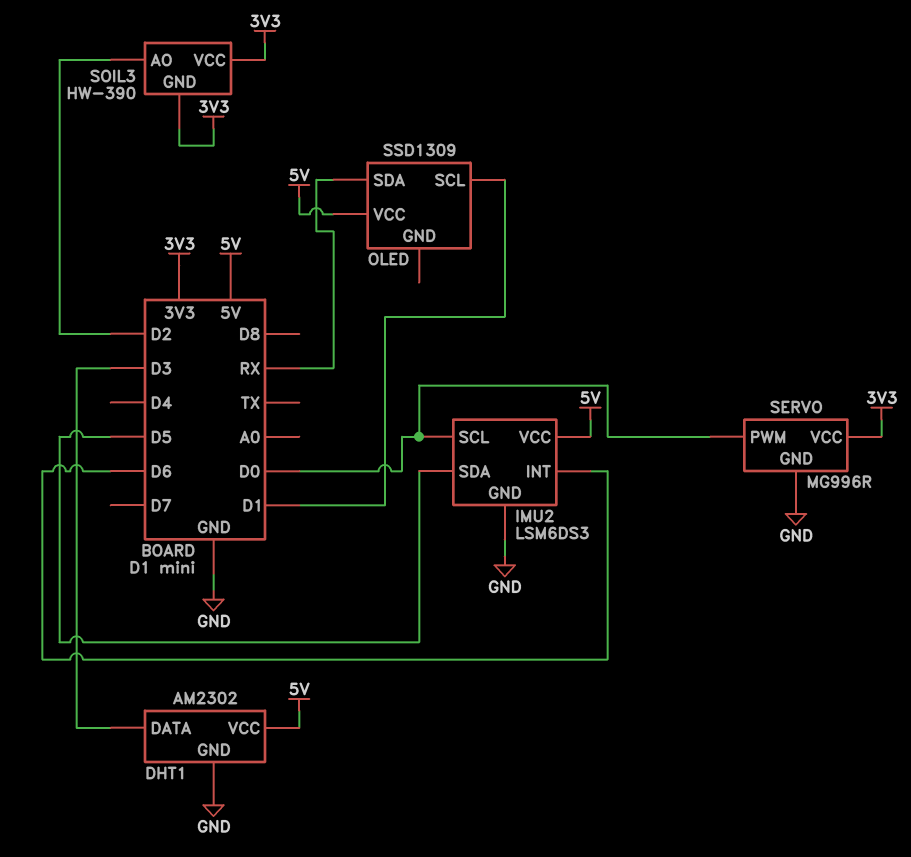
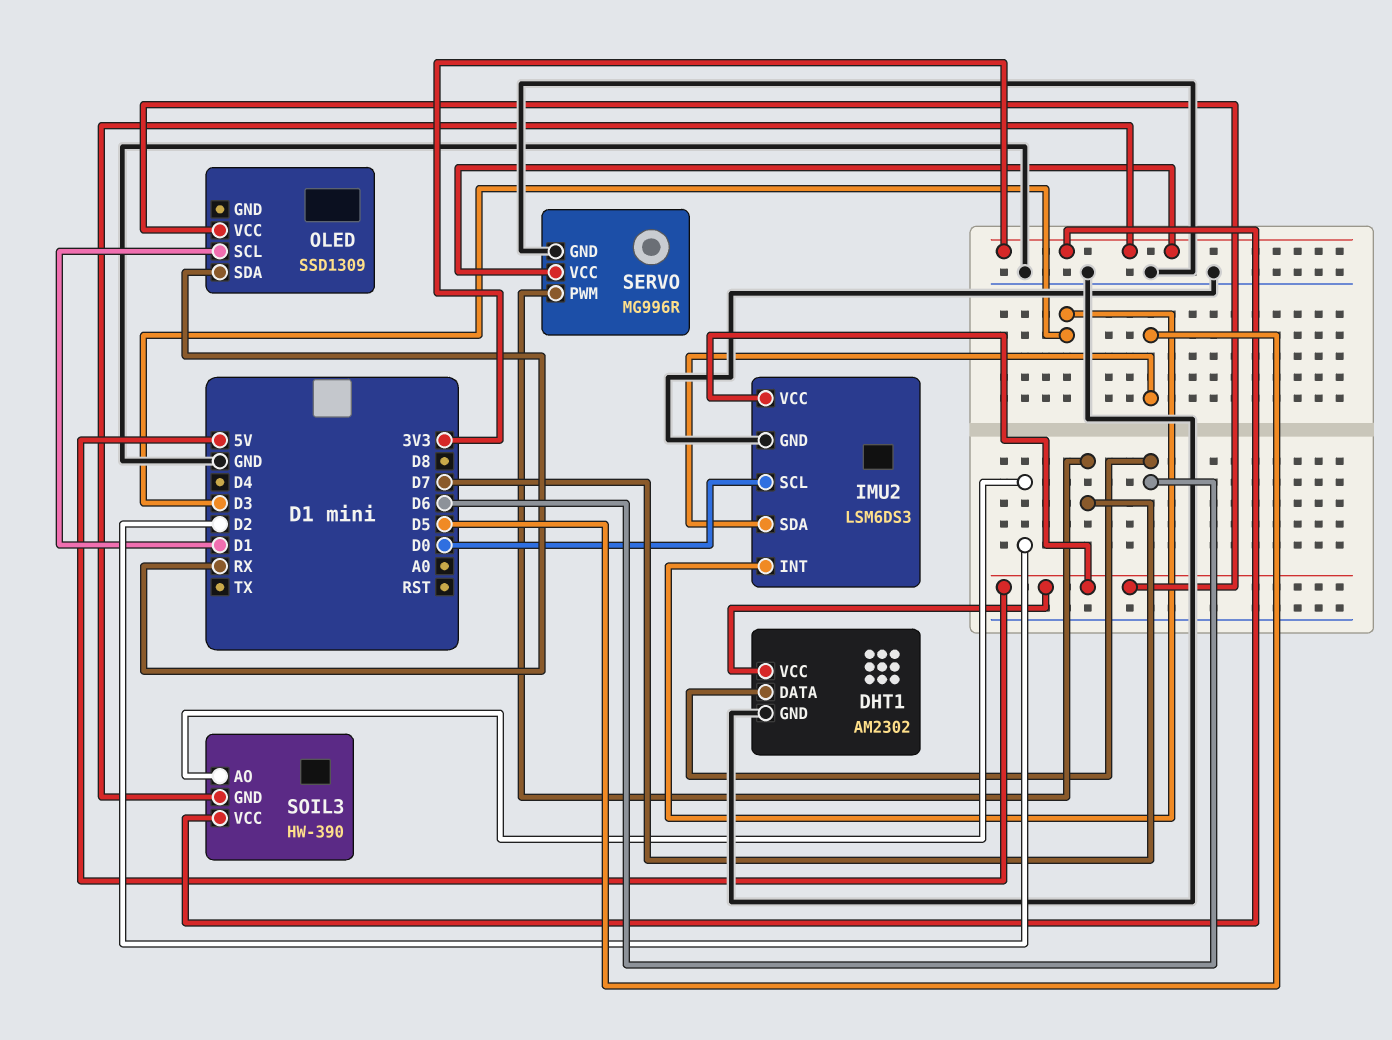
DHT1 pin DATA: D3 -> D6
IMU2 pin INT: D6 -> D3
SERVO pin PWM: D0 -> D7

